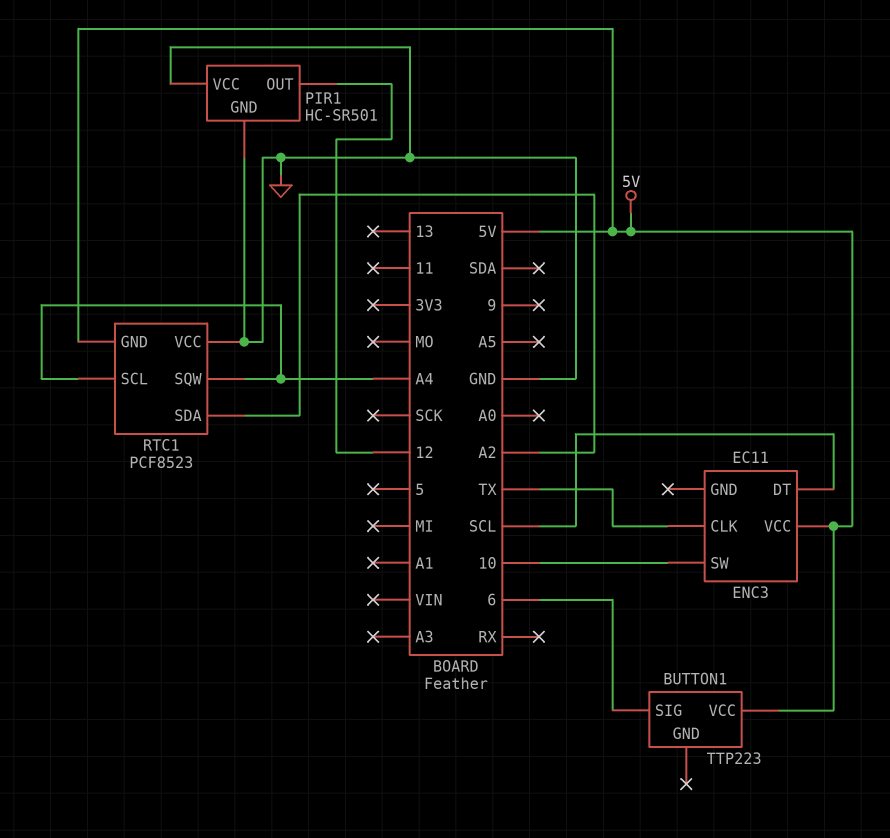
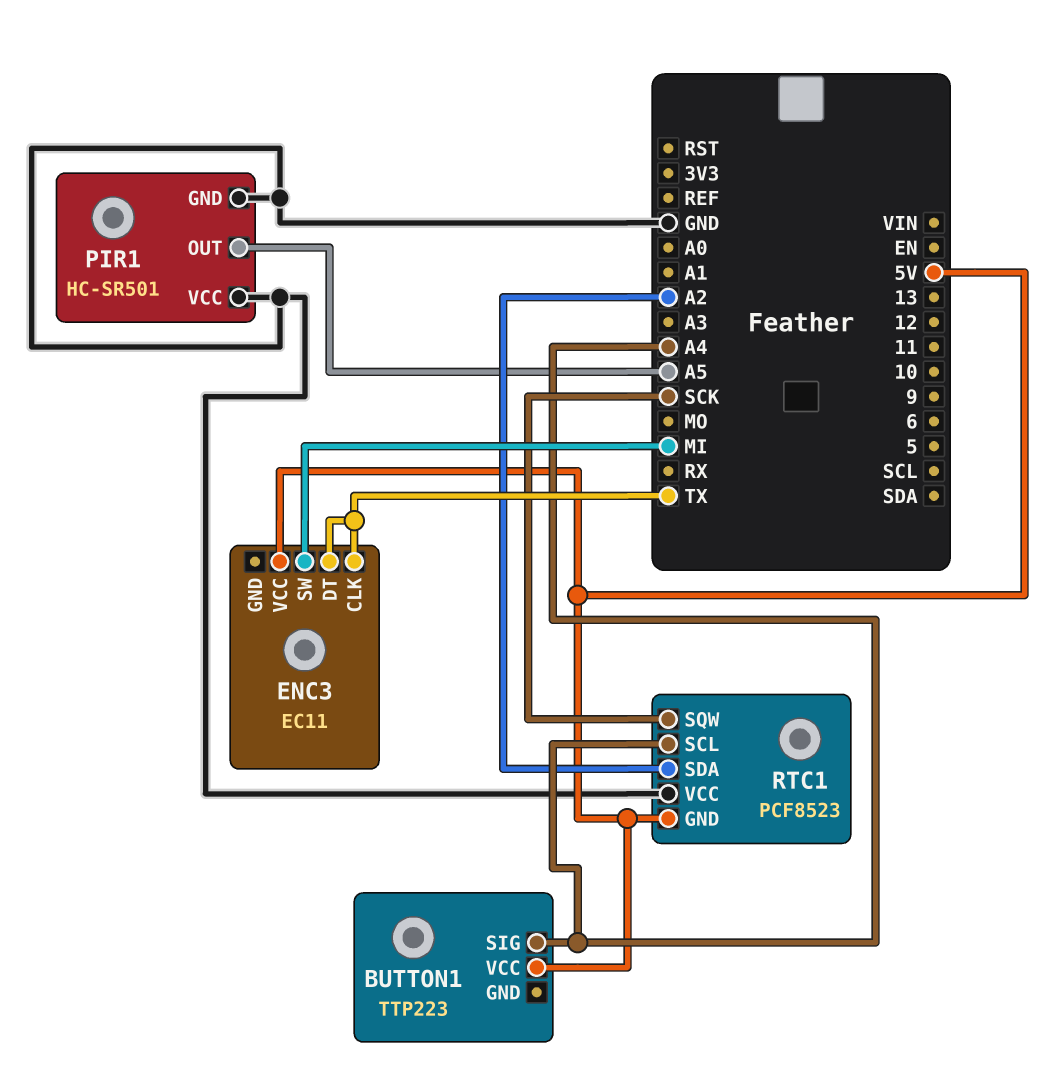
BUTTON1 pin SIG: 6 -> A4
ENC3 pin DT: SCL -> TX
ENC3 pin SW: 10 -> MI
PIR1 pin OUT: 12 -> A5
RTC1 pin SQW: A4 -> SCK

